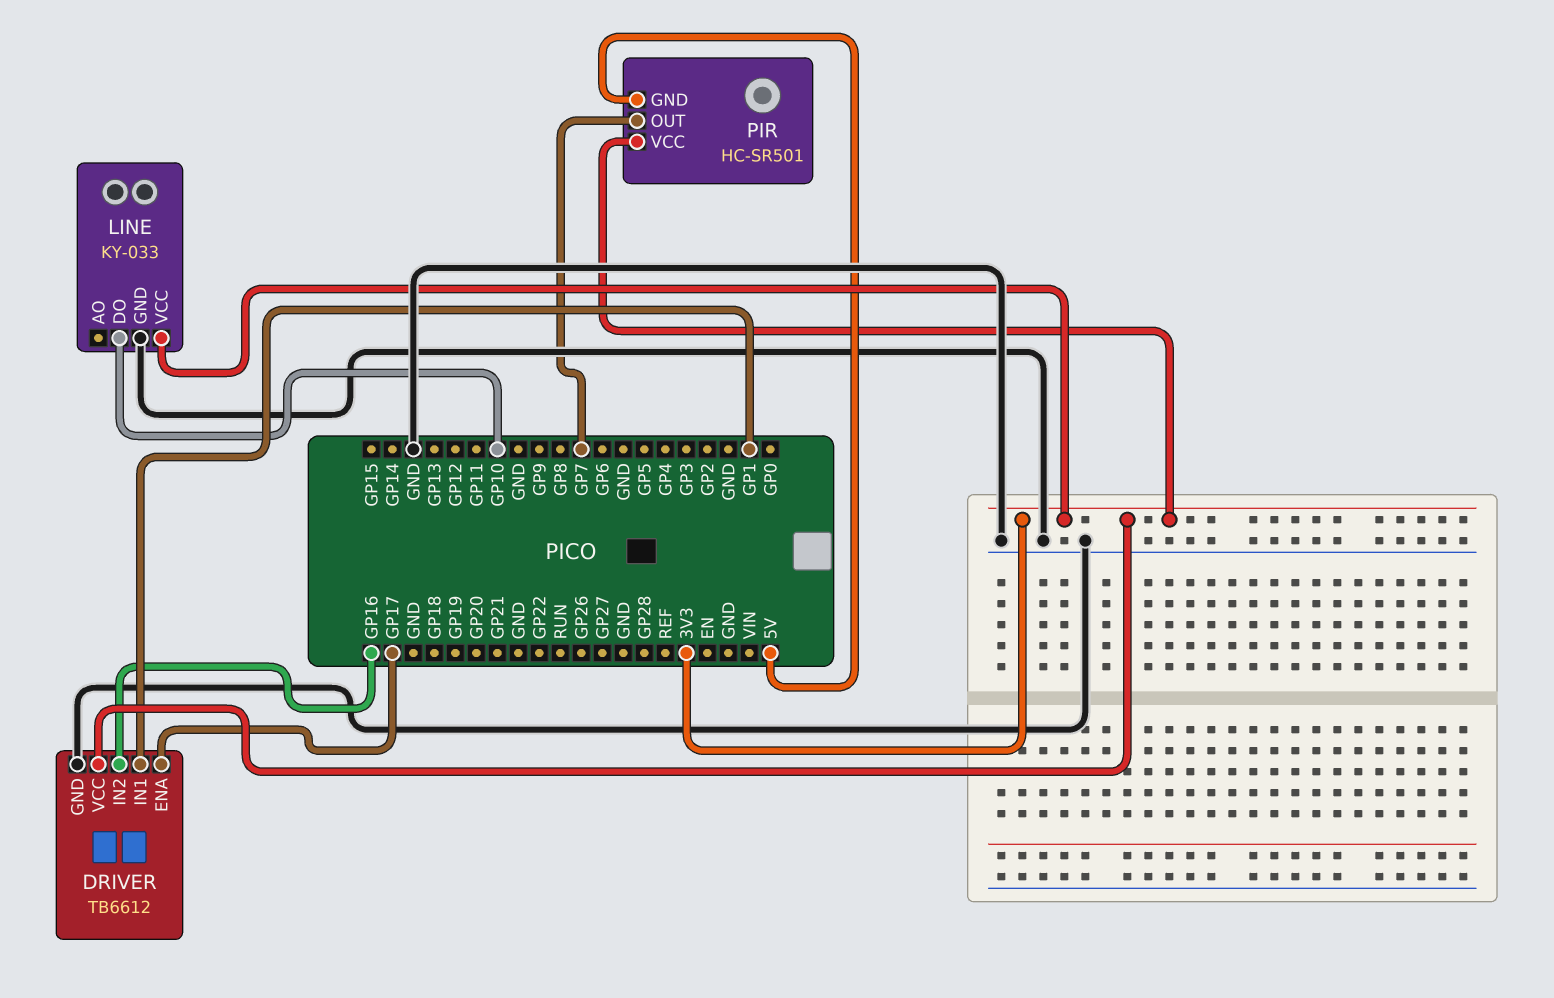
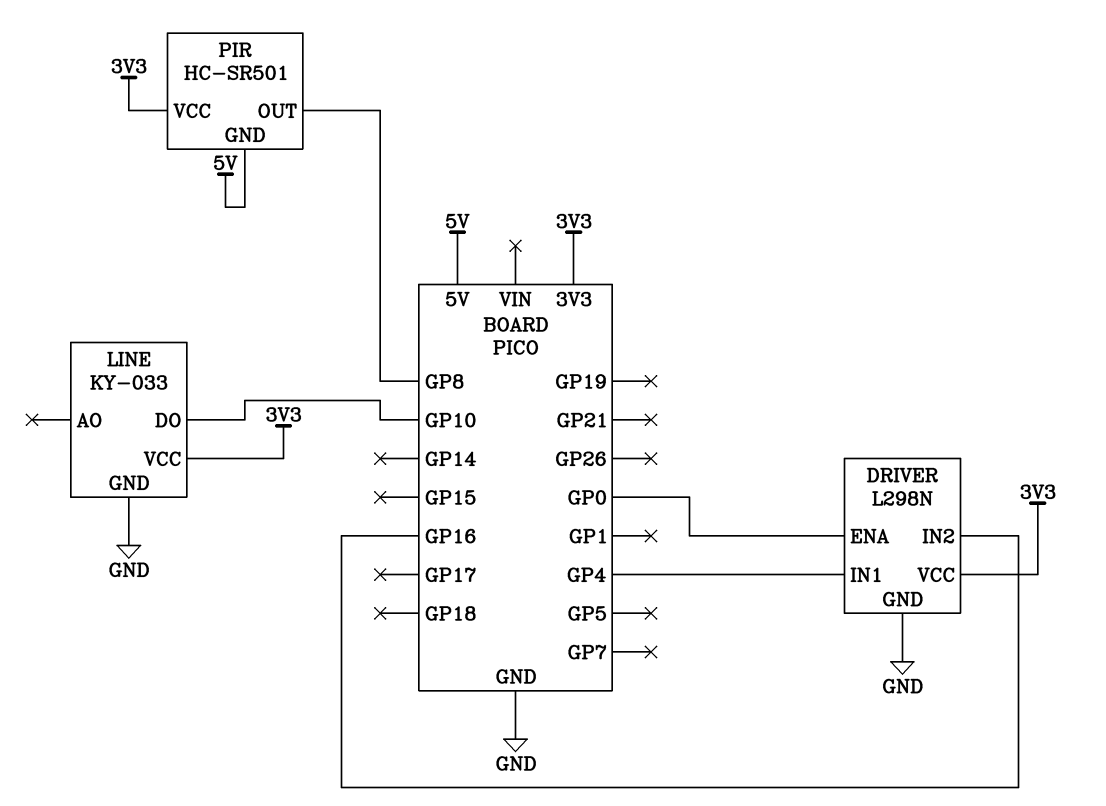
DRIVER: TB6612 -> L298N
DRIVER pin ENA: GP17 -> GP0
DRIVER pin IN1: GP1 -> GP4
PIR pin OUT: GP7 -> GP8

